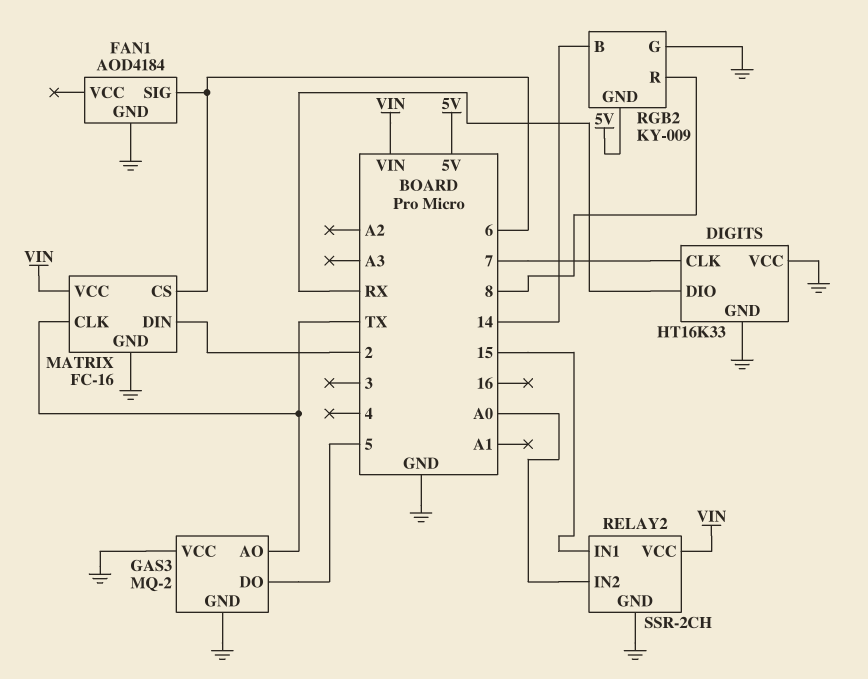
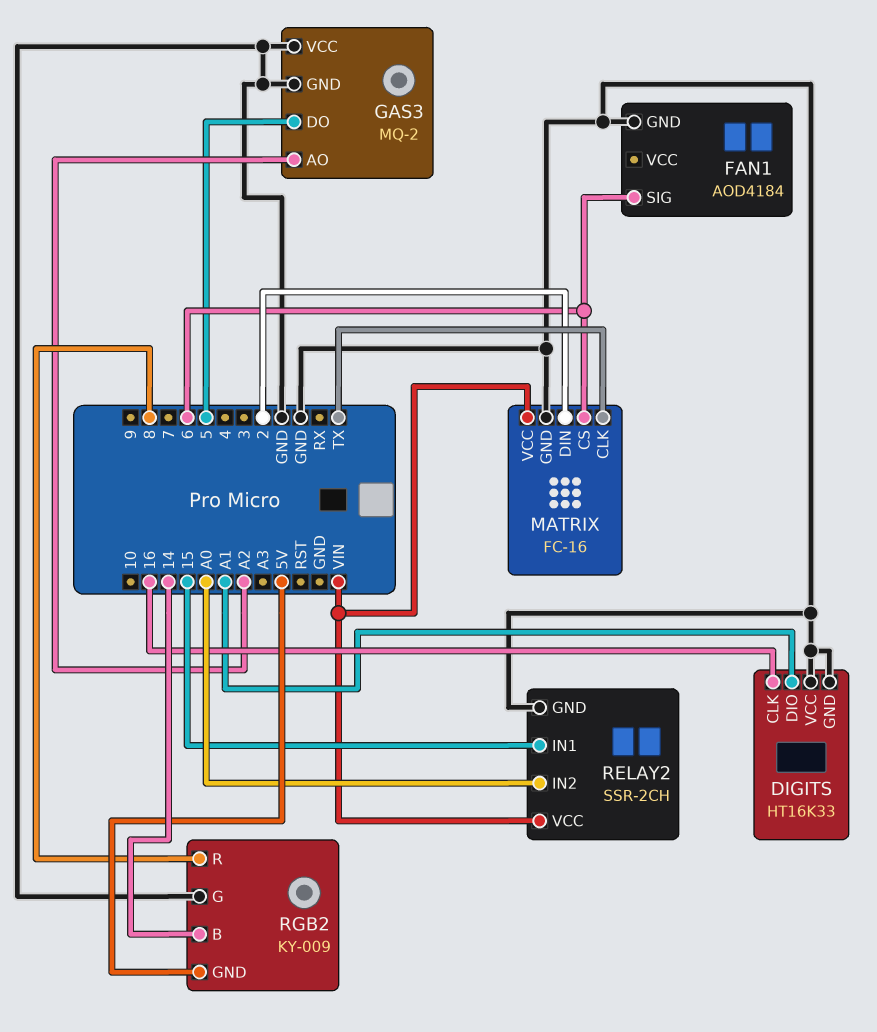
DIGITS pin CLK: 7 -> 16
DIGITS pin DIO: RX -> A1
GAS3 pin AO: TX -> A2

